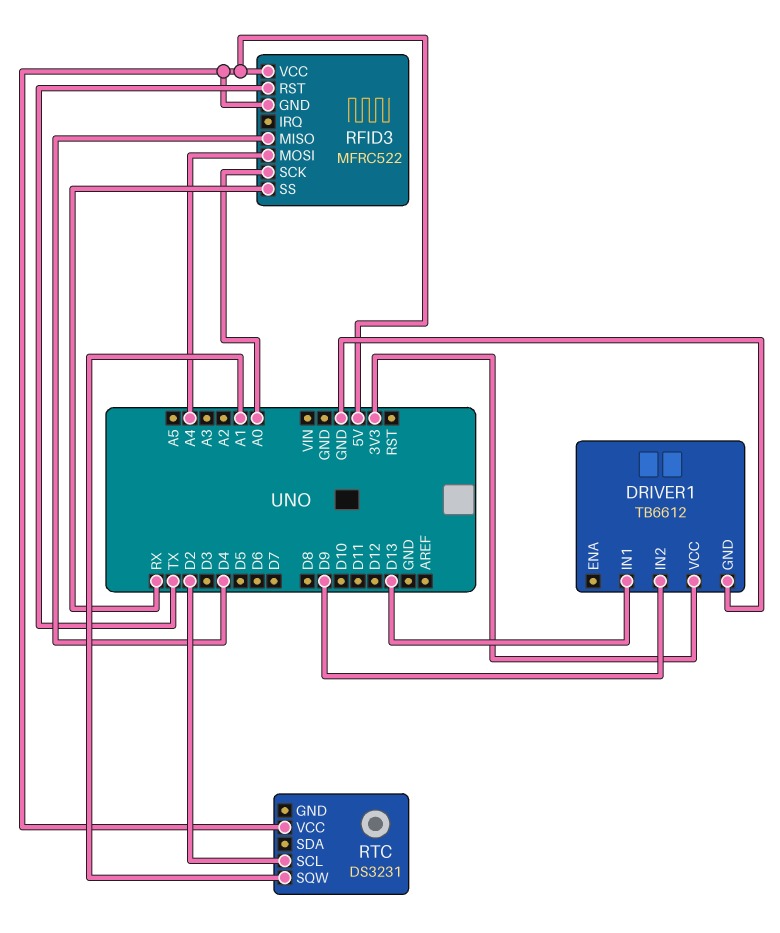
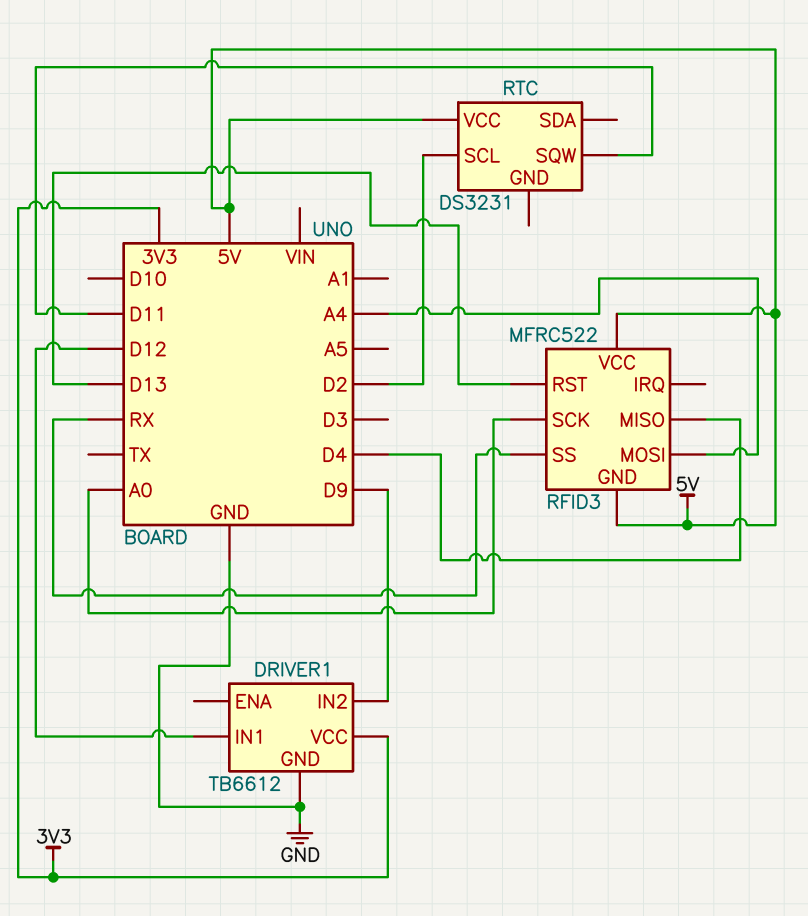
DRIVER1 pin IN1: D13 -> D12
RFID3 pin RST: TX -> D13
RTC pin SQW: A1 -> D11

